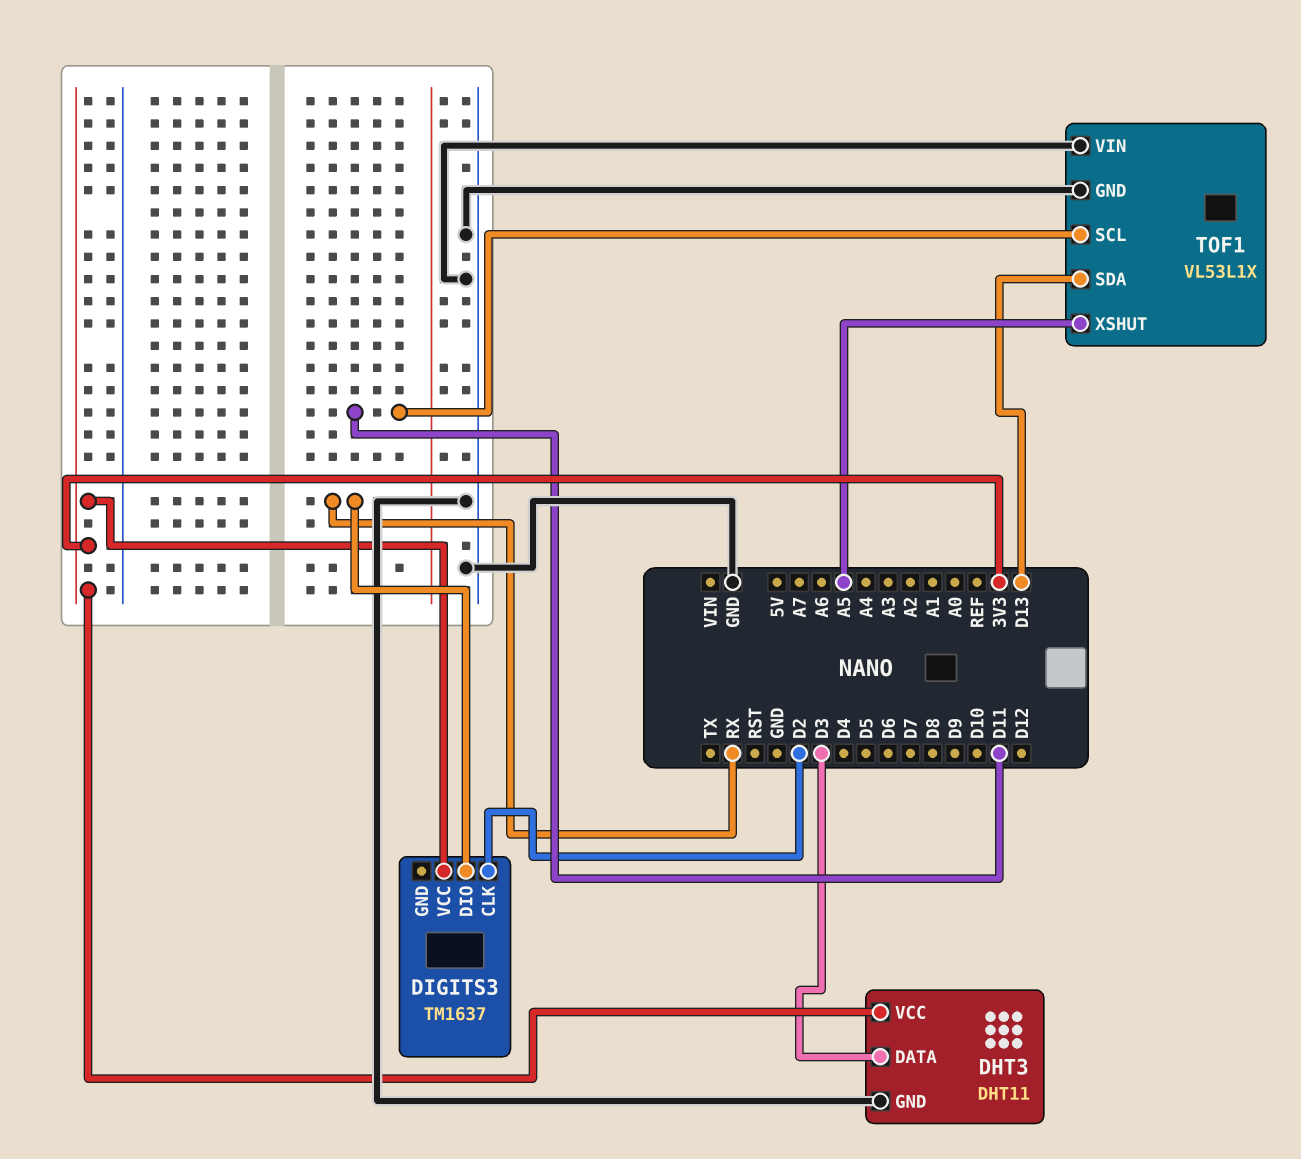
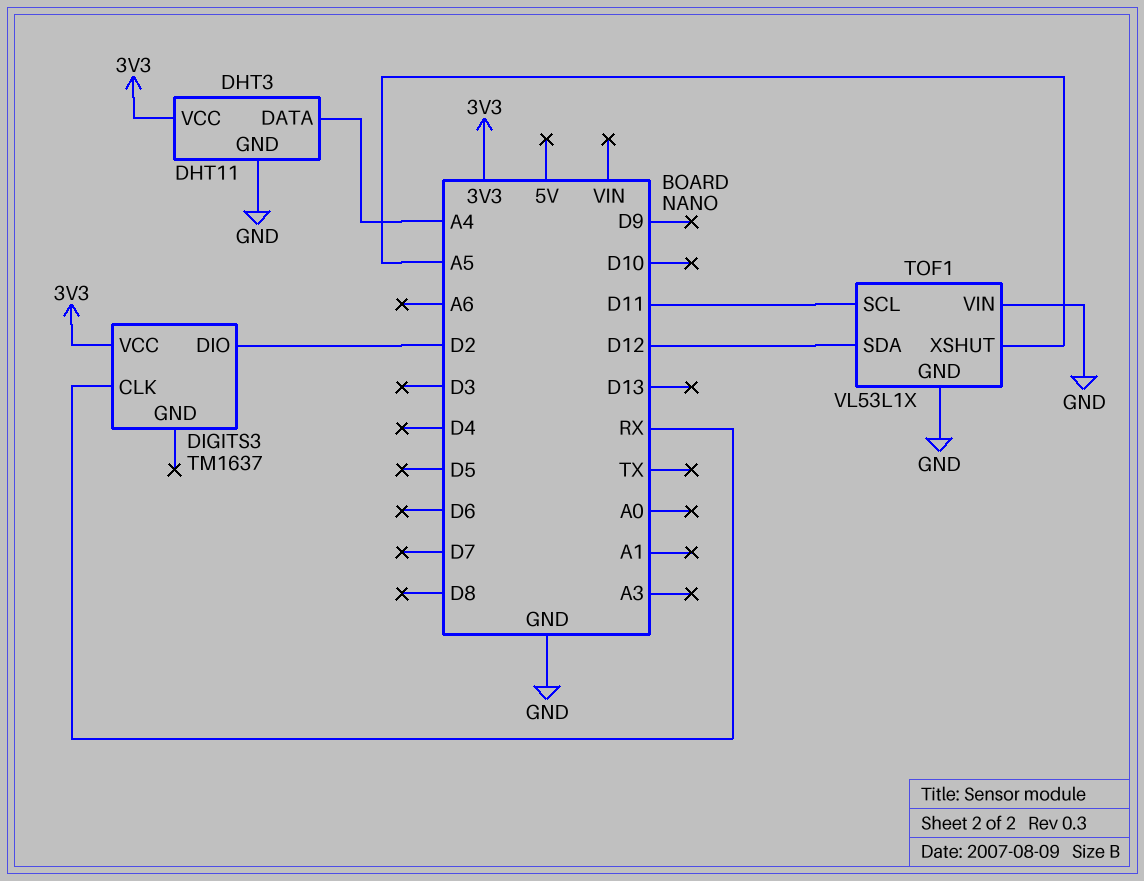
DHT3 pin DATA: D3 -> A4
DIGITS3 pin CLK: D2 -> RX
DIGITS3 pin DIO: RX -> D2
TOF1 pin SDA: D13 -> D12

